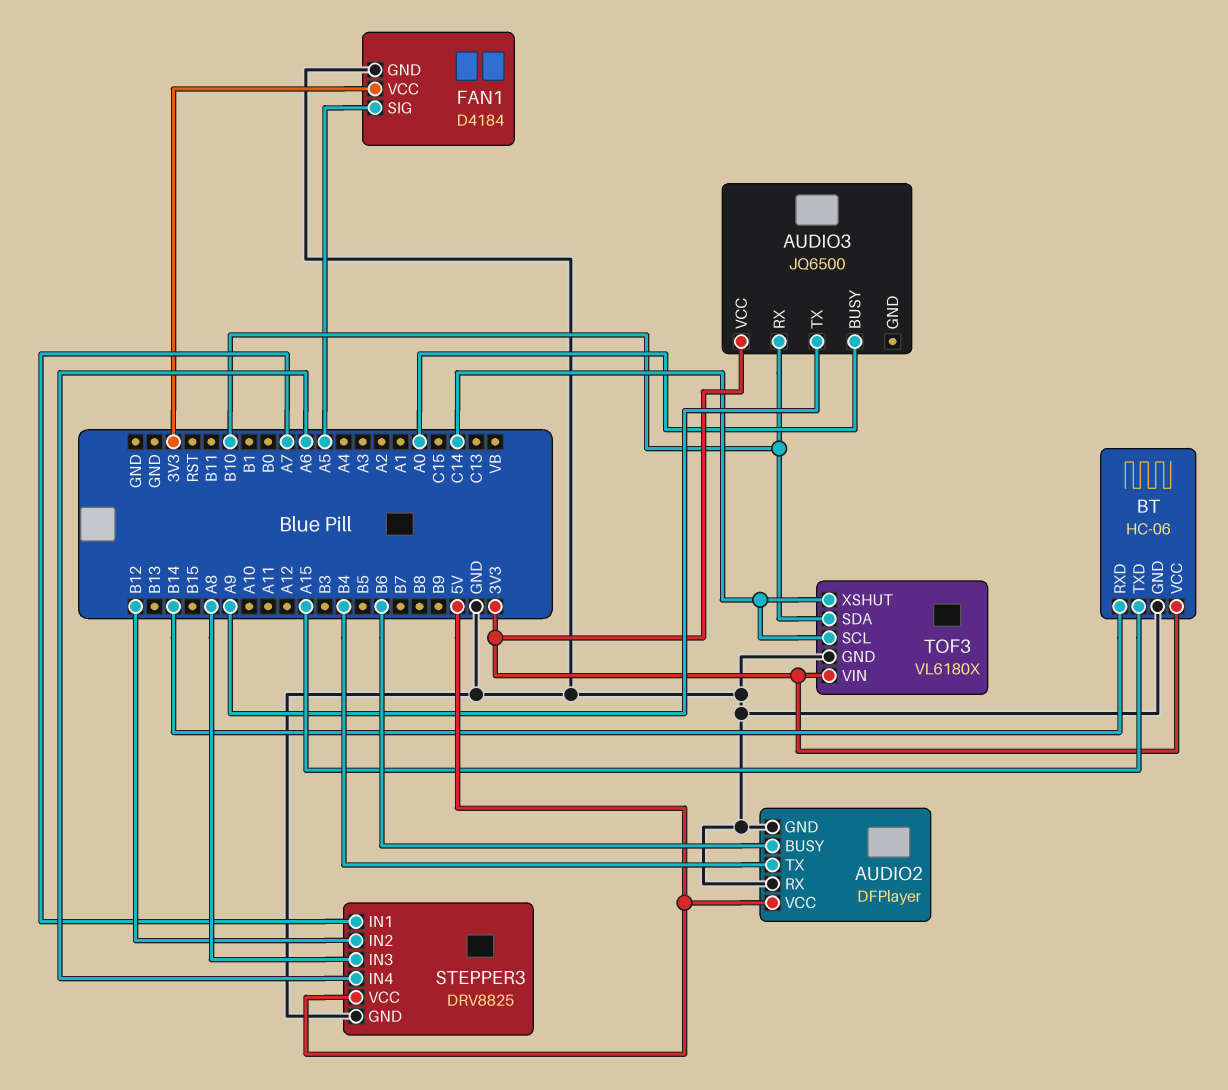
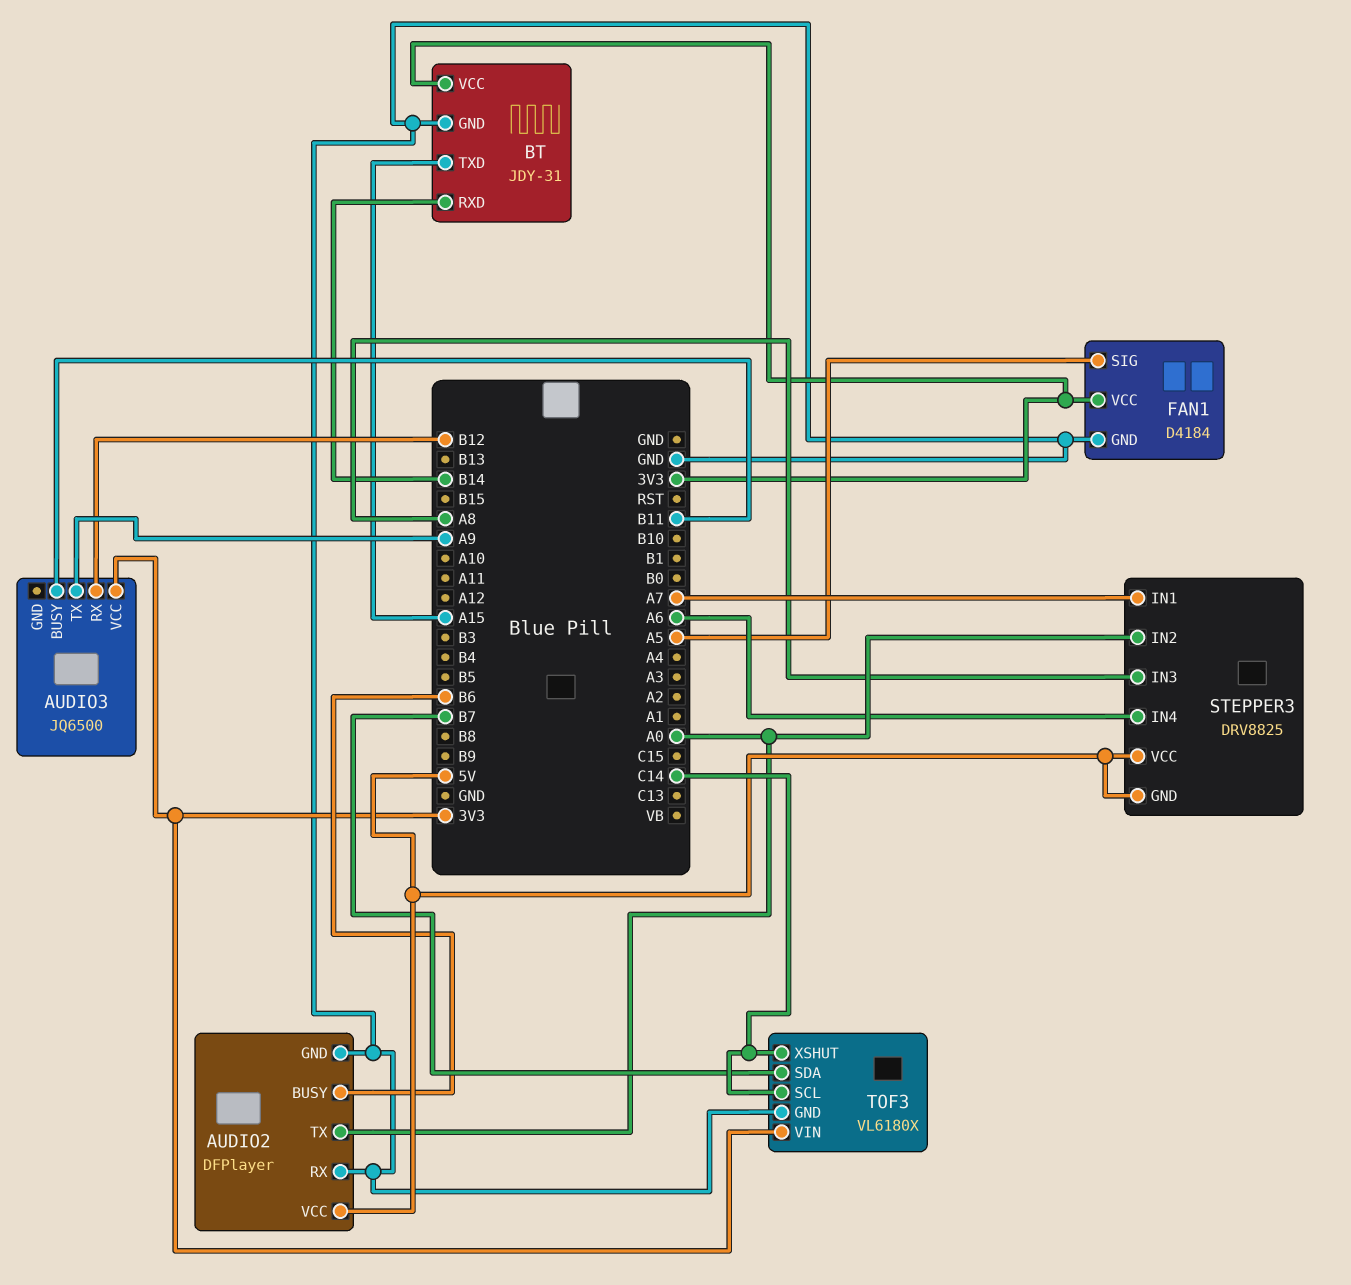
AUDIO2 pin TX: B4 -> A0
AUDIO3 pin BUSY: A0 -> B11
AUDIO3 pin RX: B10 -> B12
BT: HC-06 -> JDY-31
STEPPER3 pin GND: GND -> 5V
STEPPER3 pin IN2: B12 -> A0
TOF3 pin SDA: B10 -> B7

